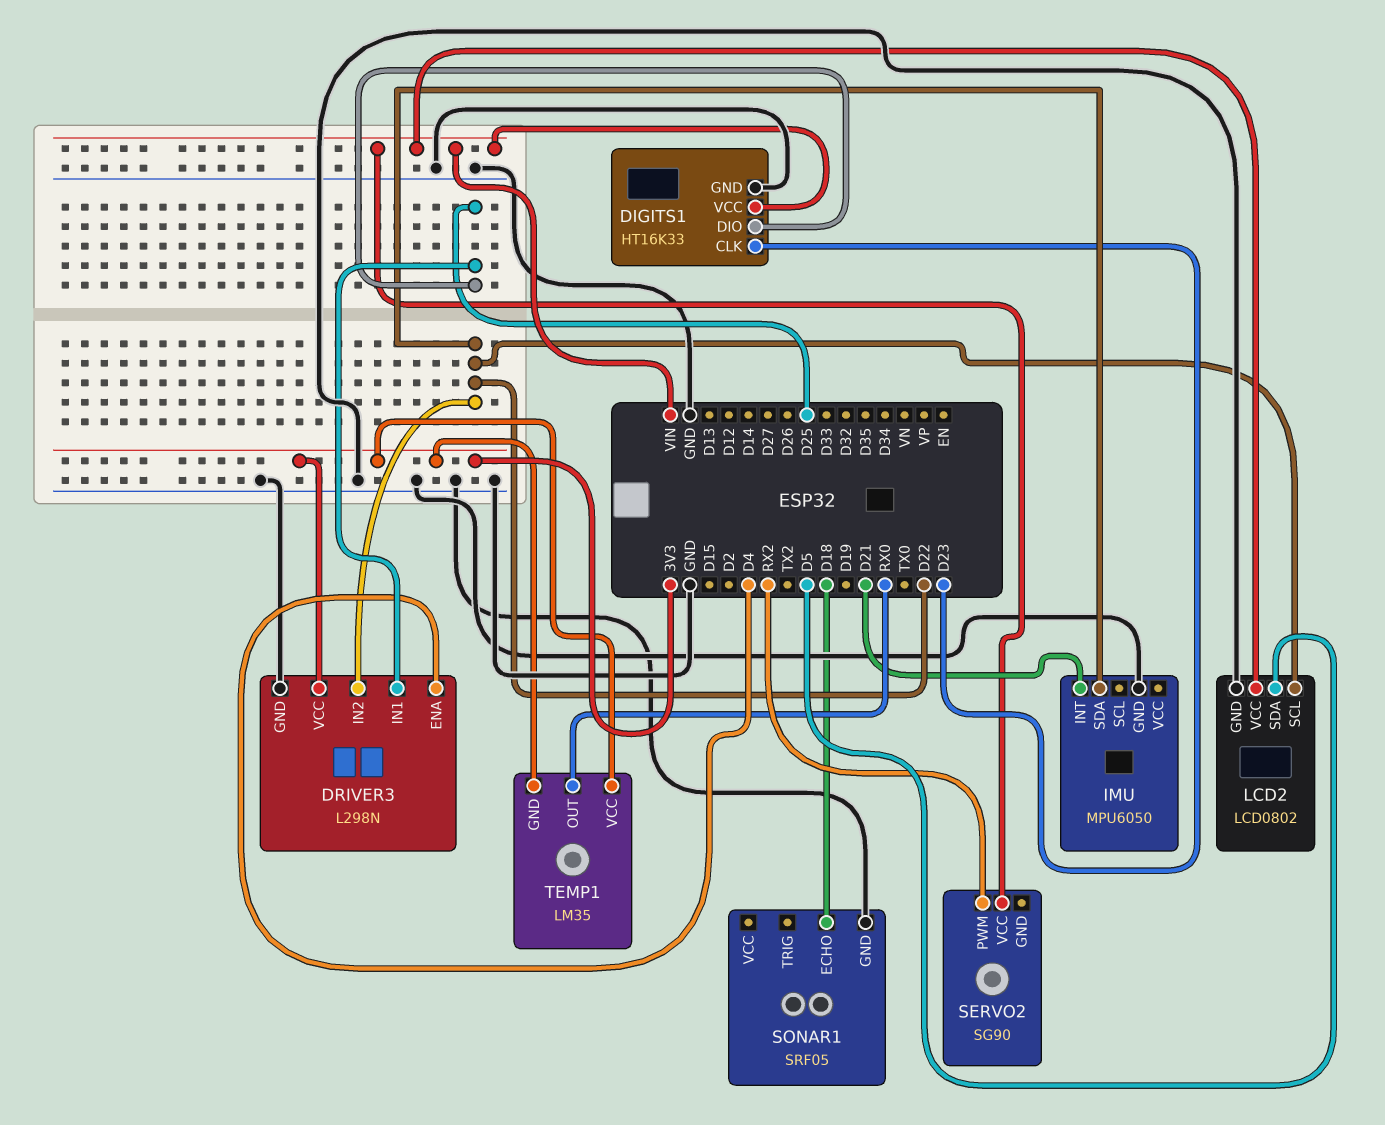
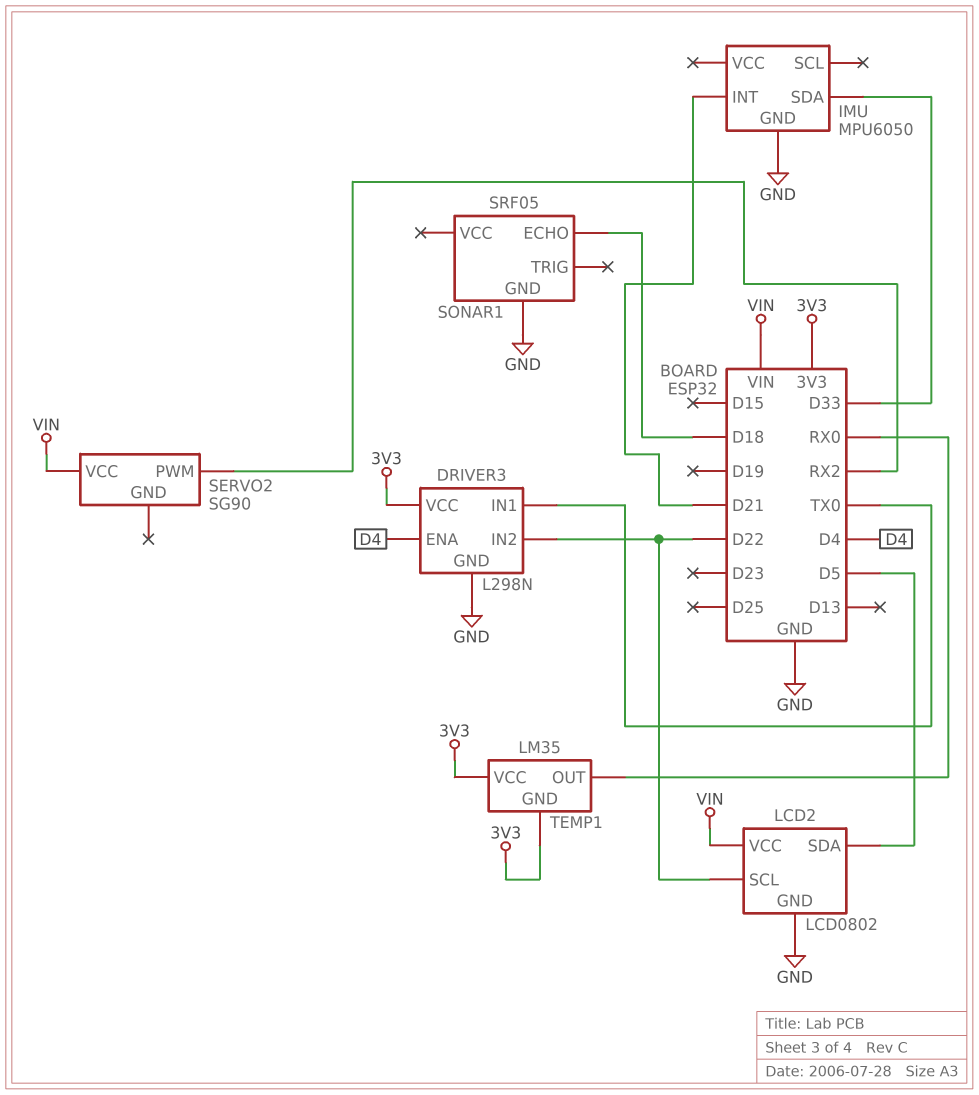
DIGITS1: HT16K33 -> none
DIGITS1 pin CLK: D23 -> none
DIGITS1 pin DIO: D25 -> none
DIGITS1 pin GND: GND -> none
DIGITS1 pin VCC: VIN -> none
DRIVER3 pin IN1: D25 -> TX0
IMU pin SDA: D22 -> D33

